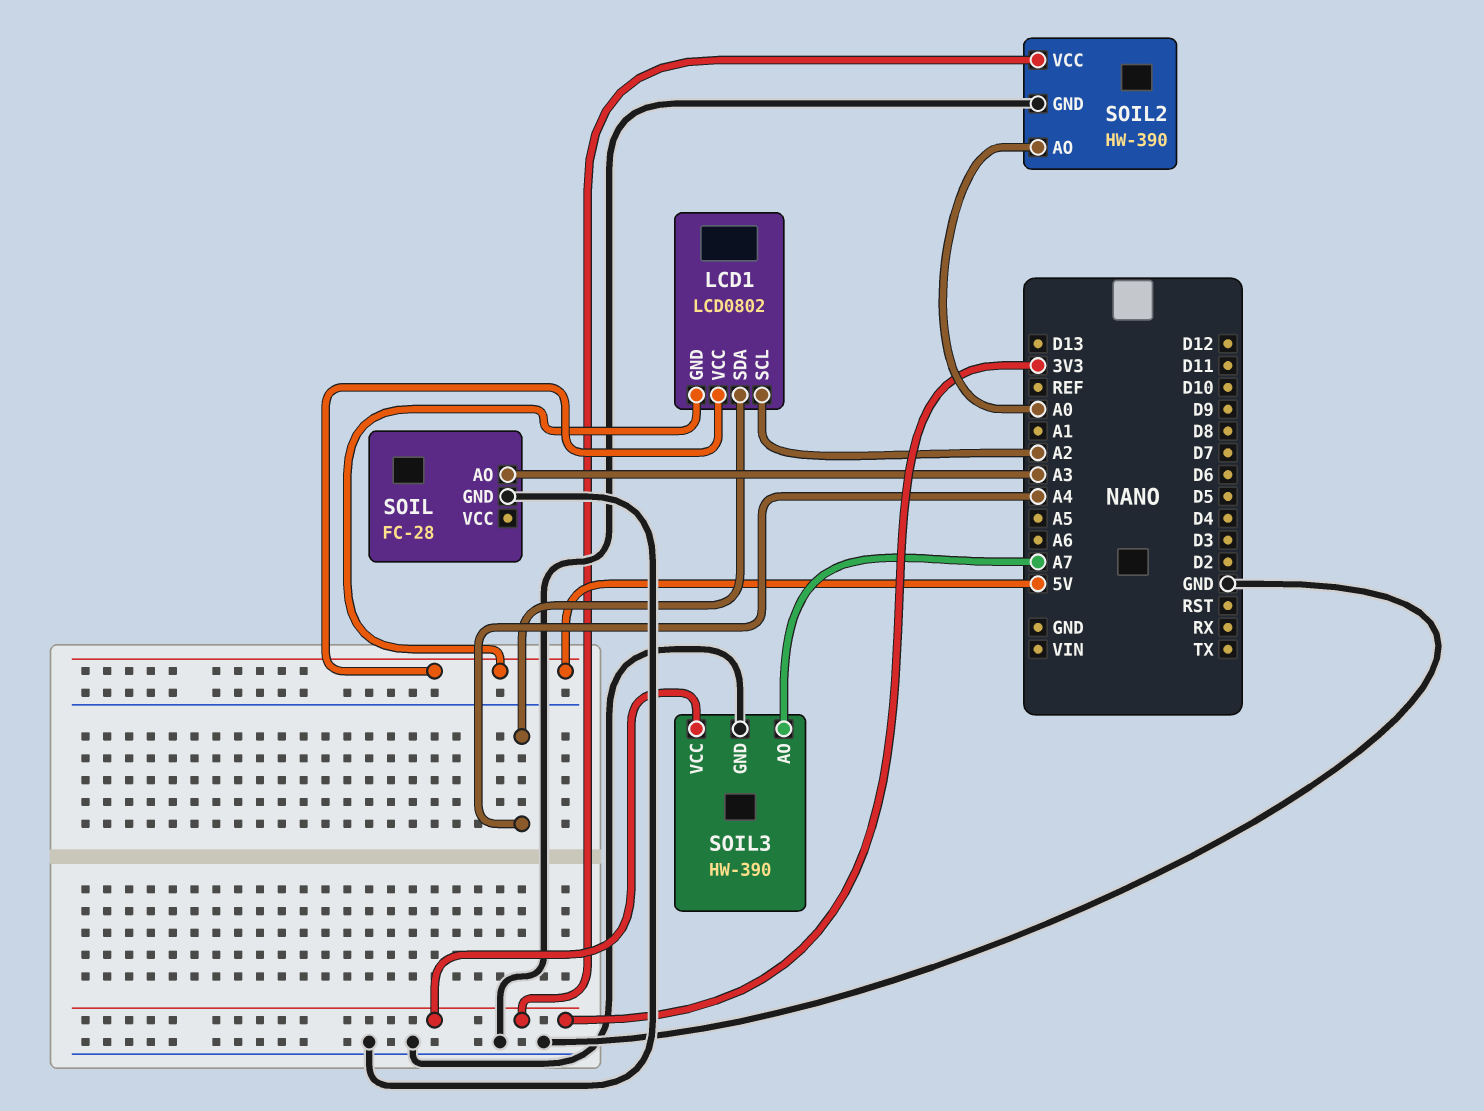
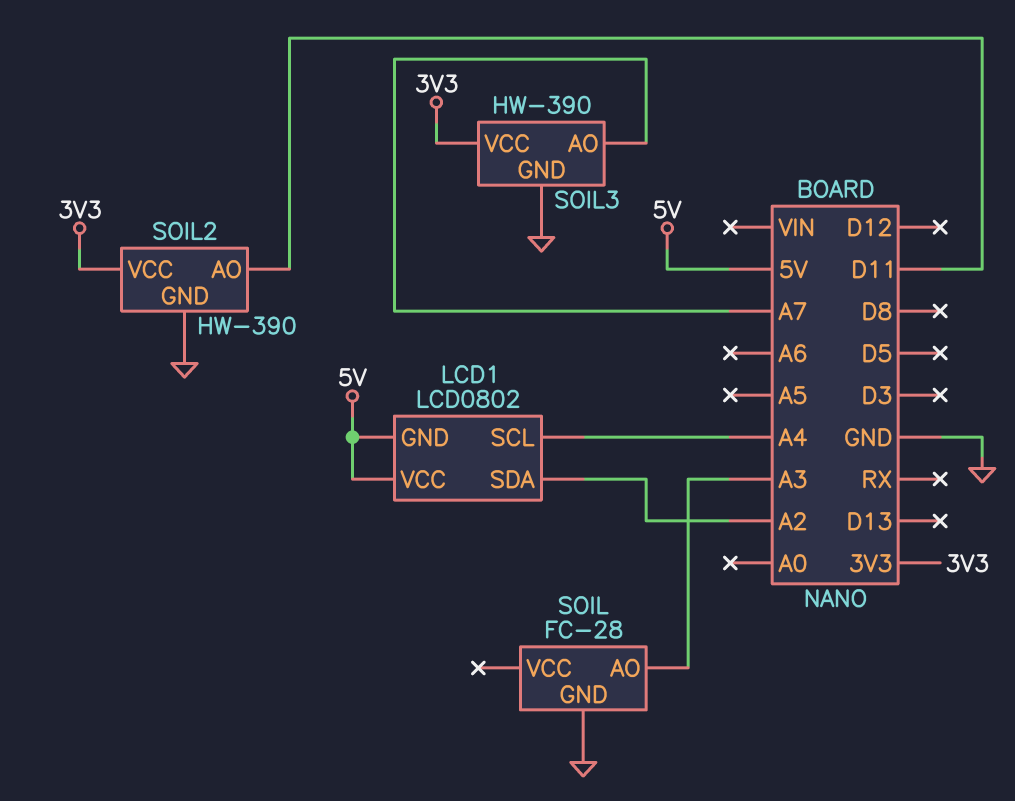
LCD1 pin SCL: A2 -> A4
LCD1 pin SDA: A4 -> A2
SOIL2 pin AO: A0 -> D11

